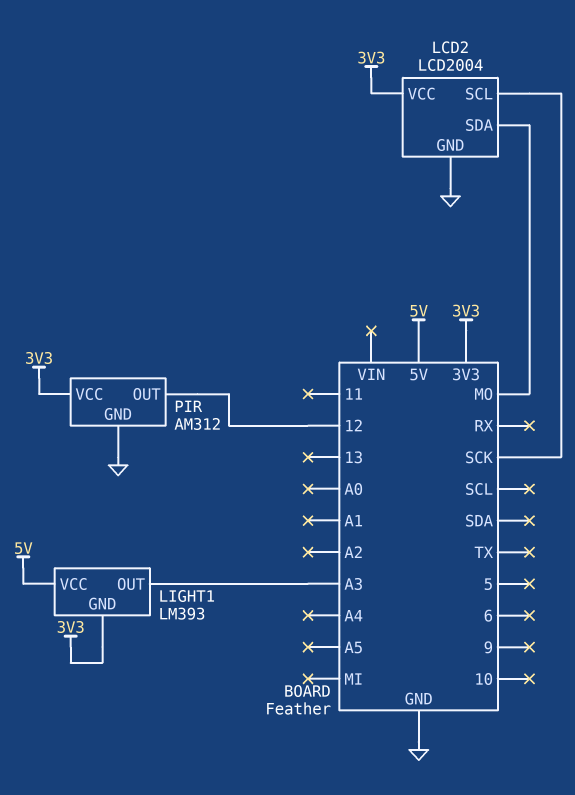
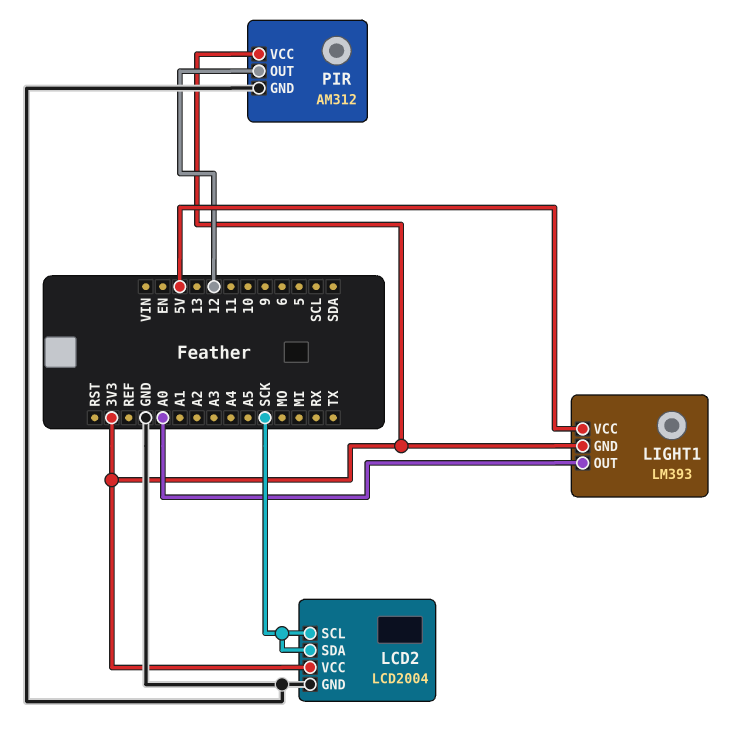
LCD2 pin SDA: MO -> SCK
LIGHT1 pin OUT: A3 -> A0

